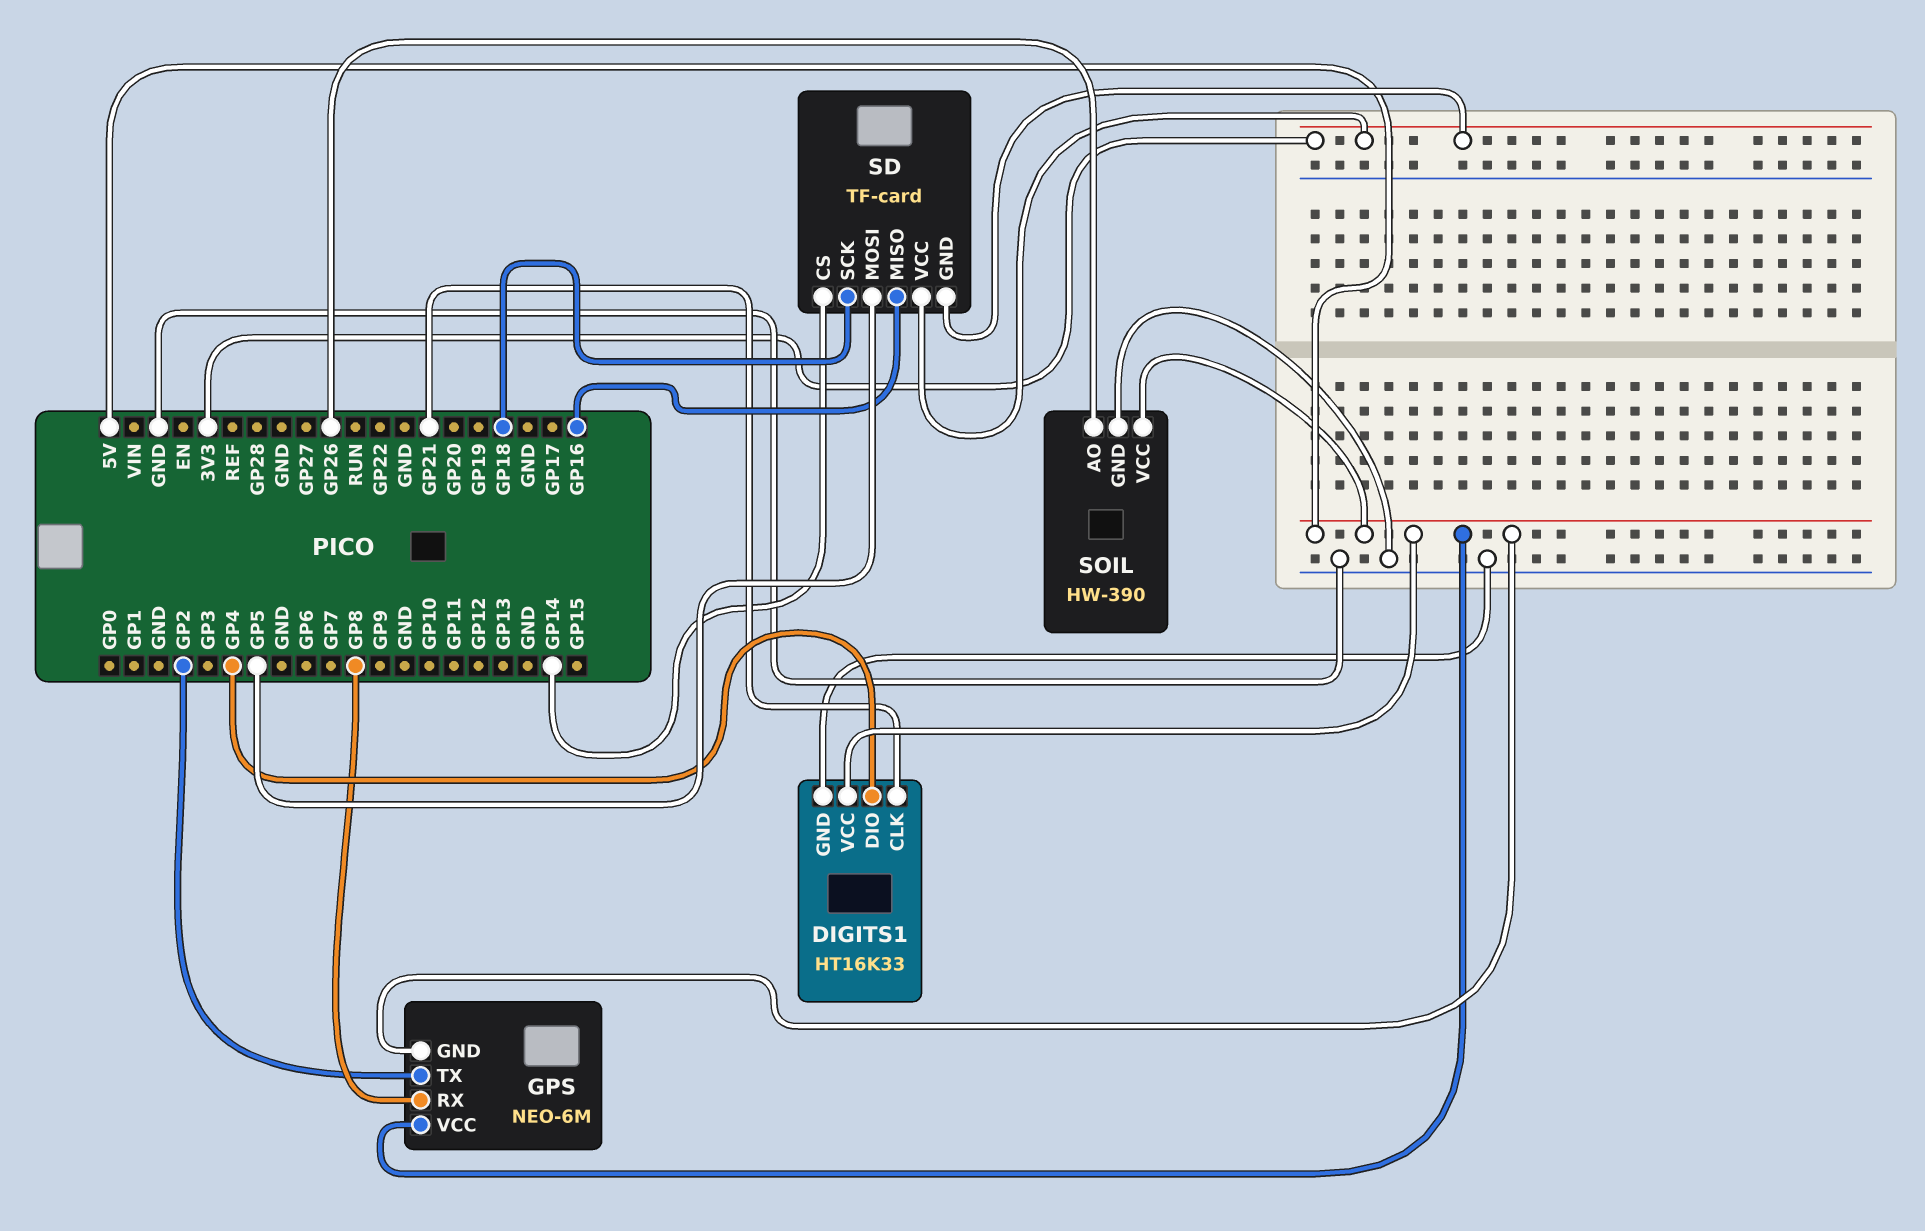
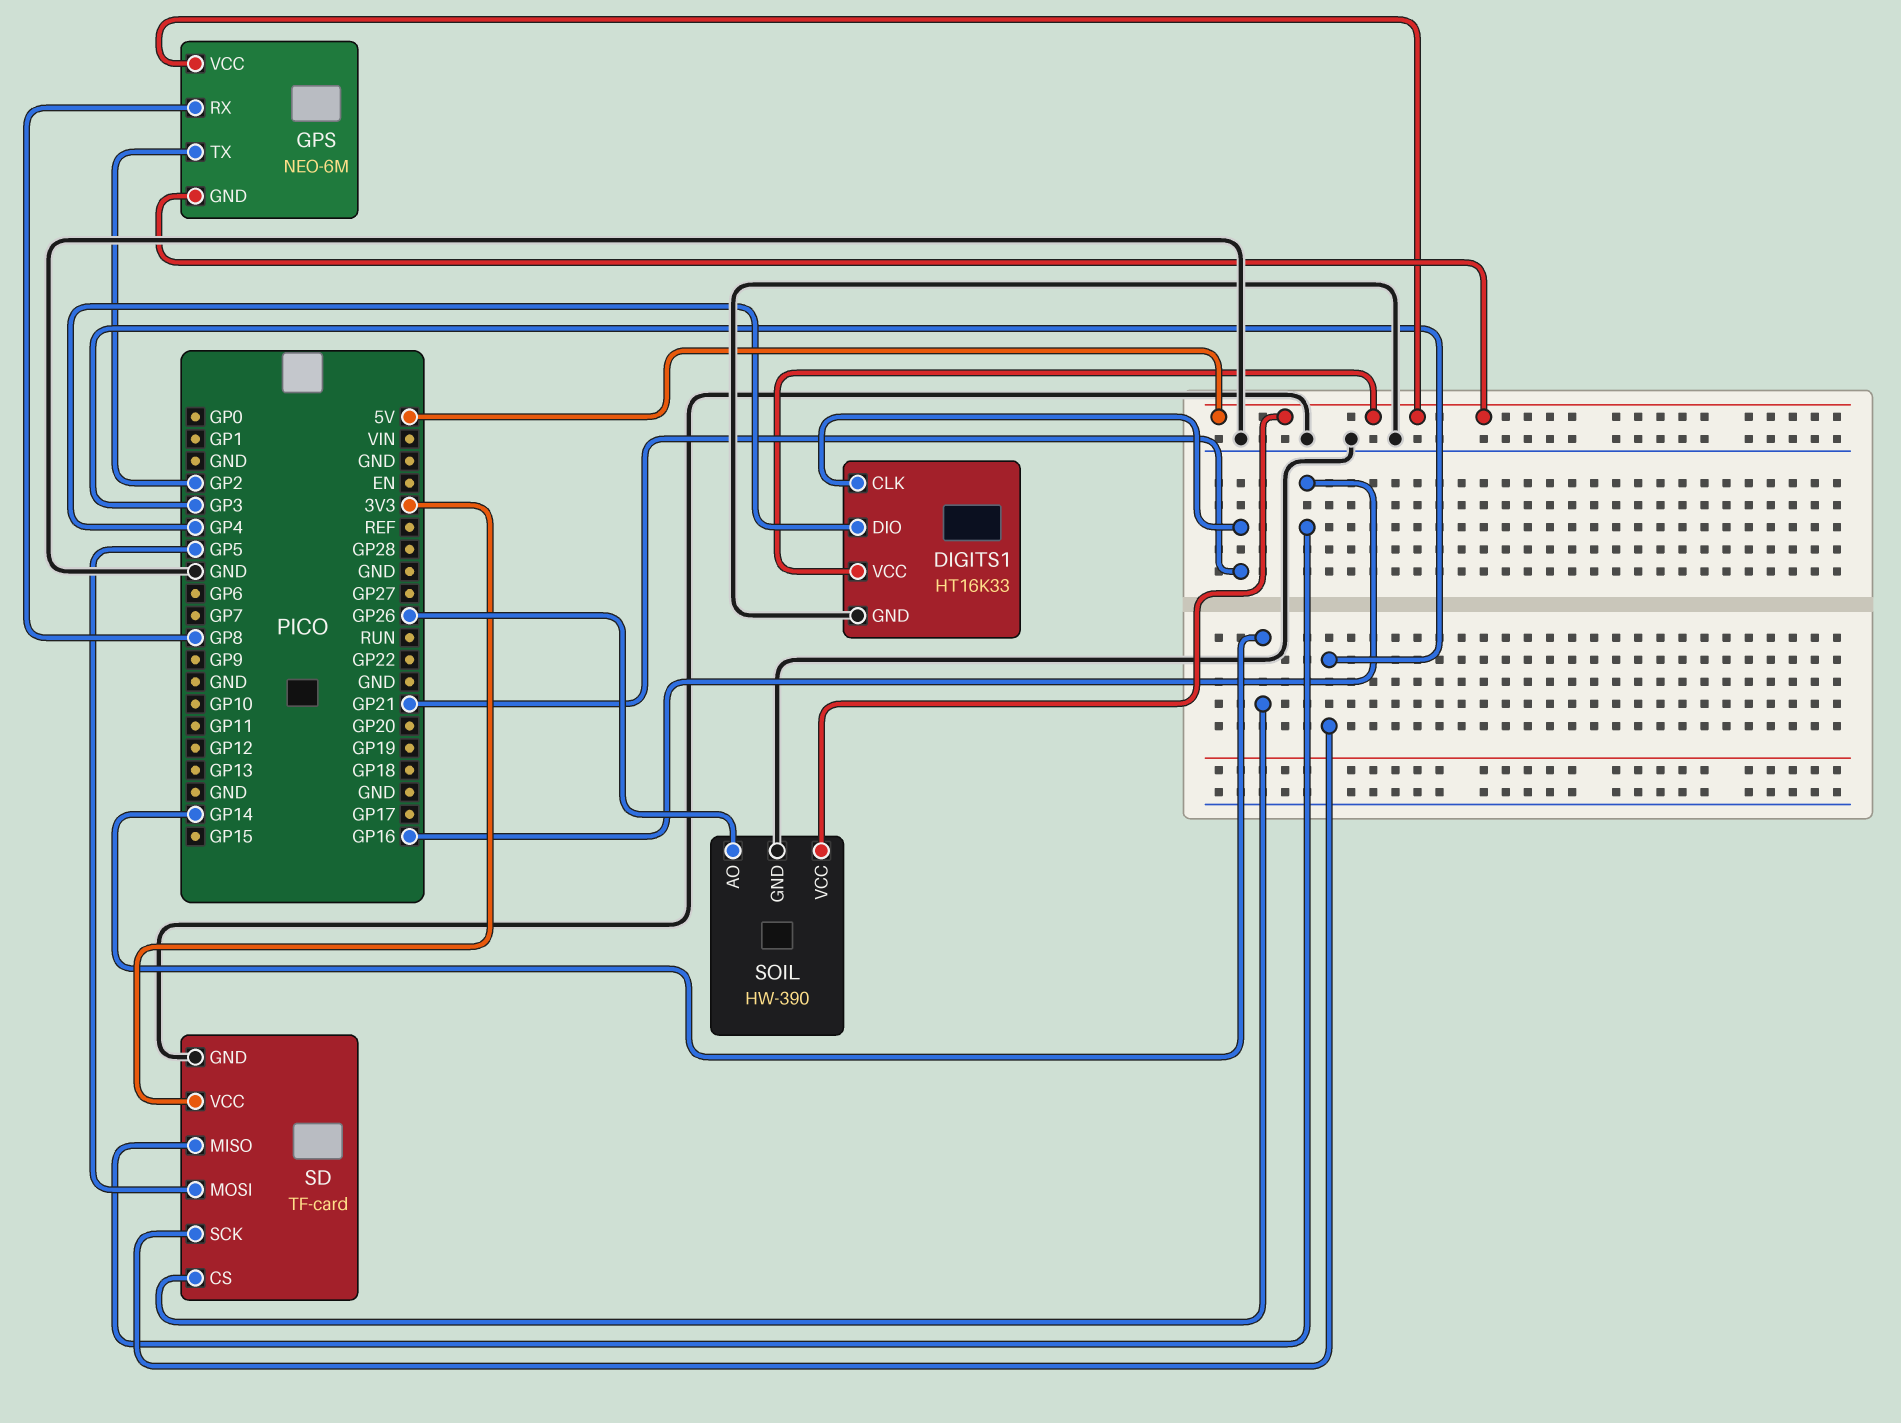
SD pin GND: 3V3 -> GND
SD pin SCK: GP18 -> GP3

